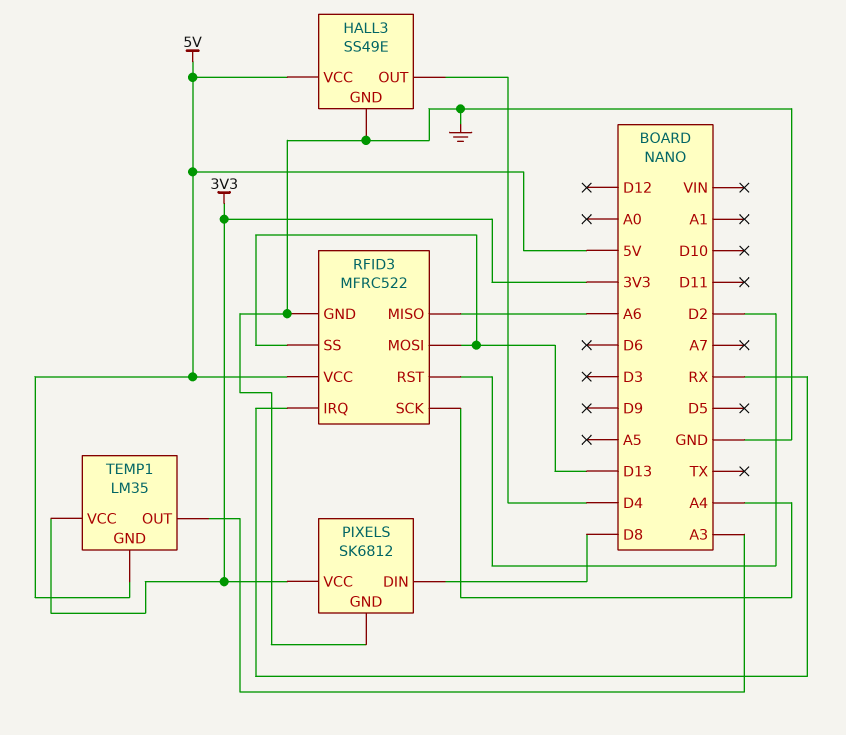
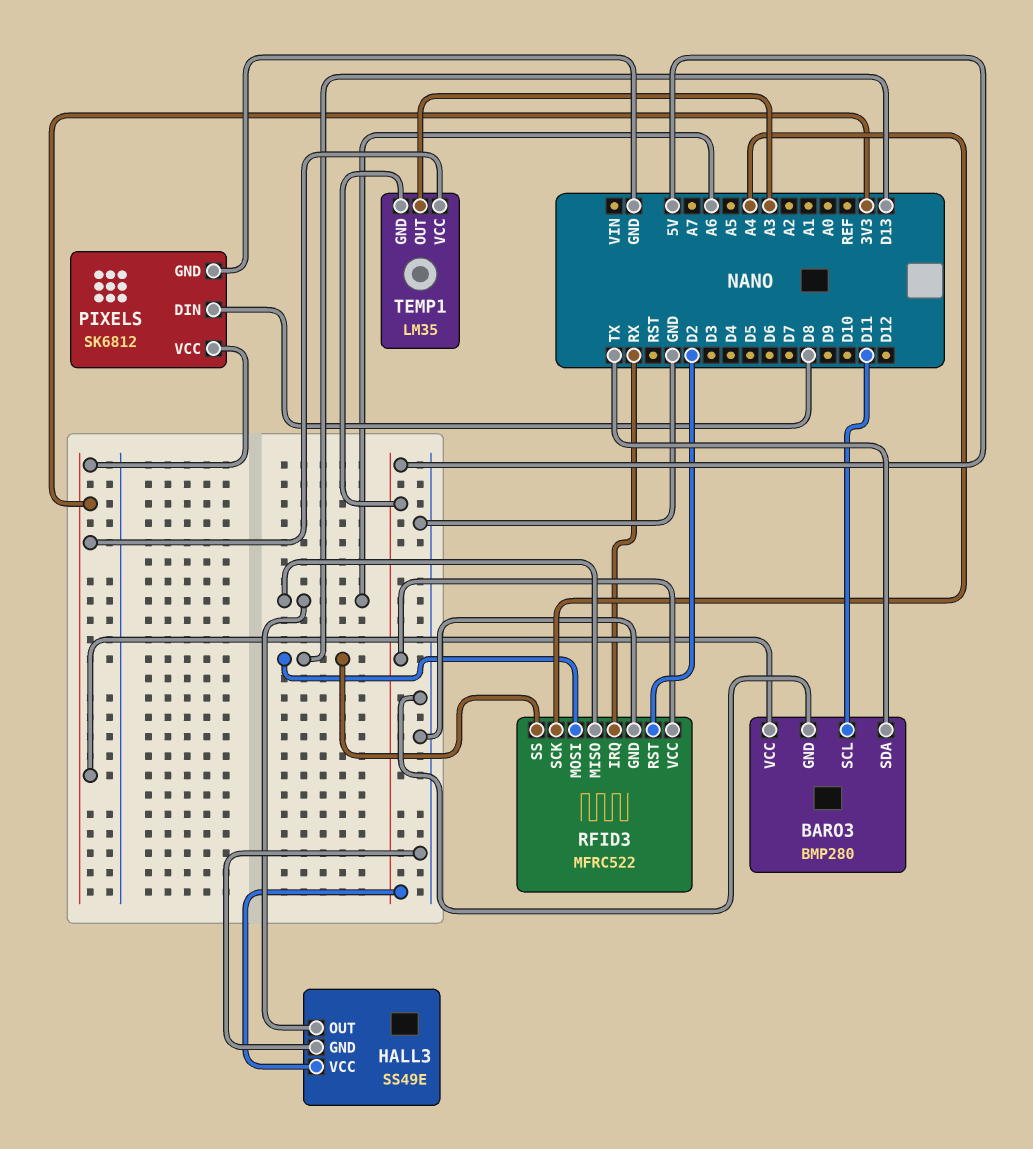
BARO3: none -> BMP280
BARO3 pin GND: none -> GND
BARO3 pin SCL: none -> D11
BARO3 pin SDA: none -> TX
BARO3 pin VCC: none -> 3V3
HALL3 pin OUT: D4 -> A6

